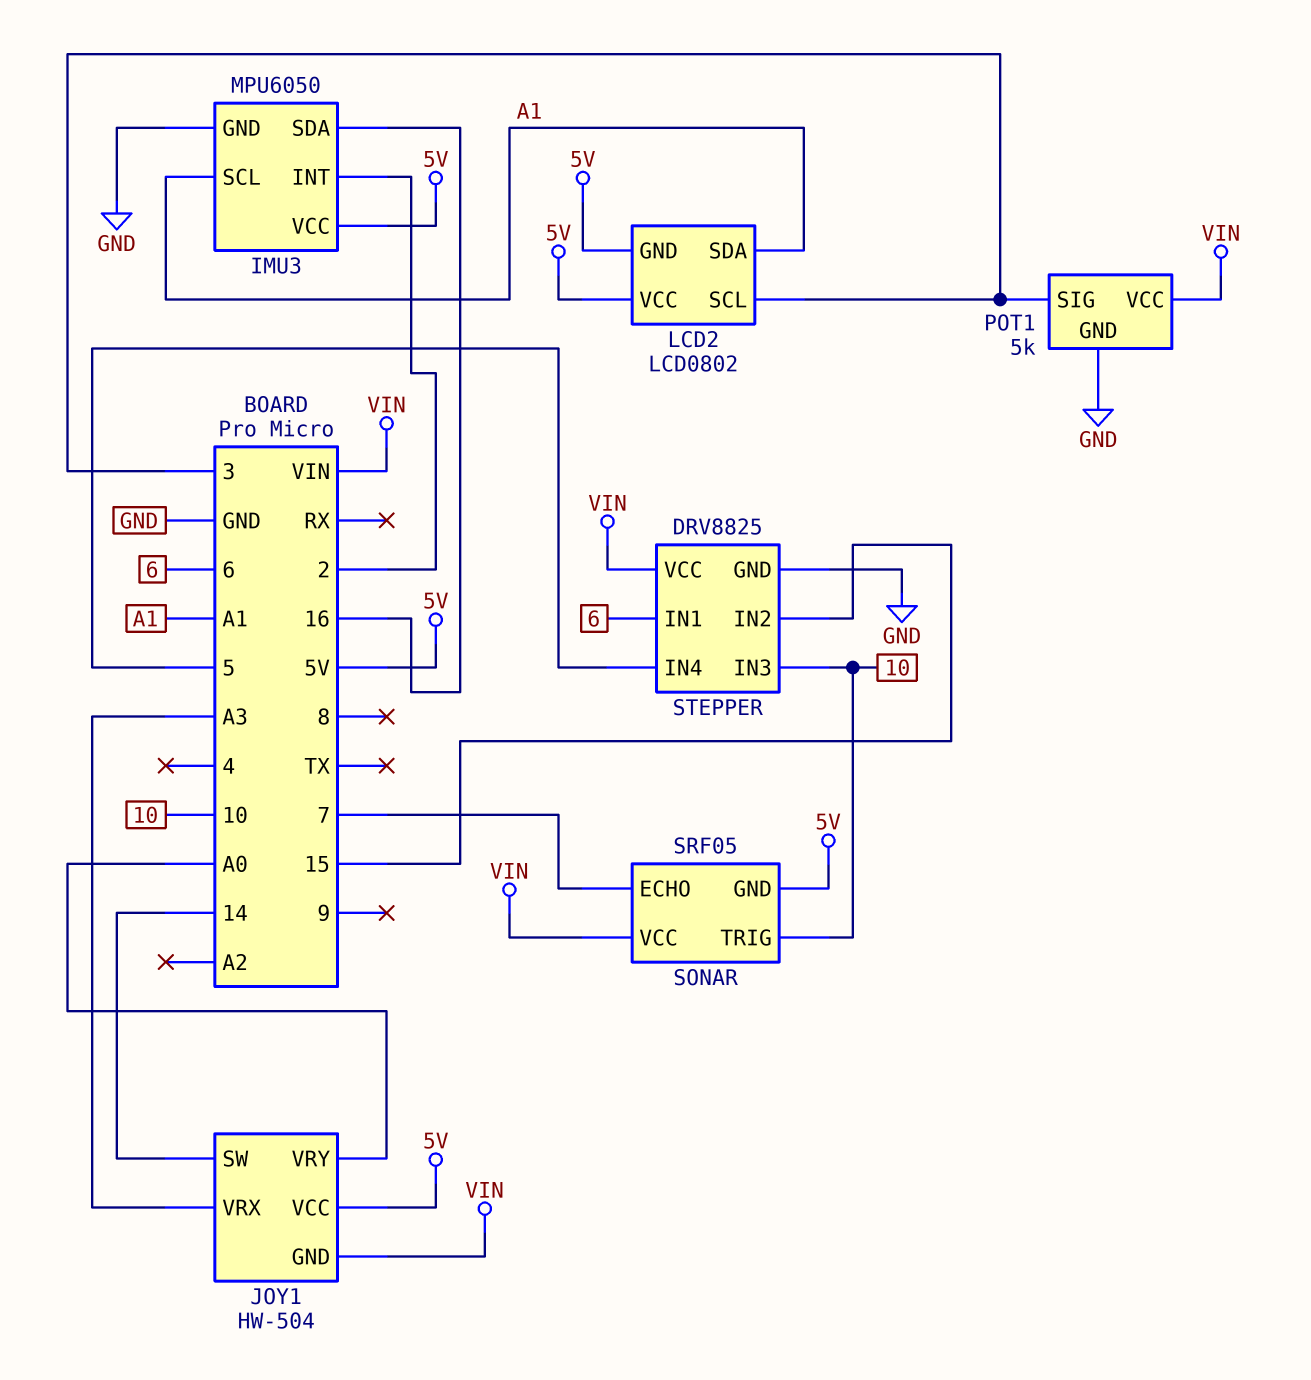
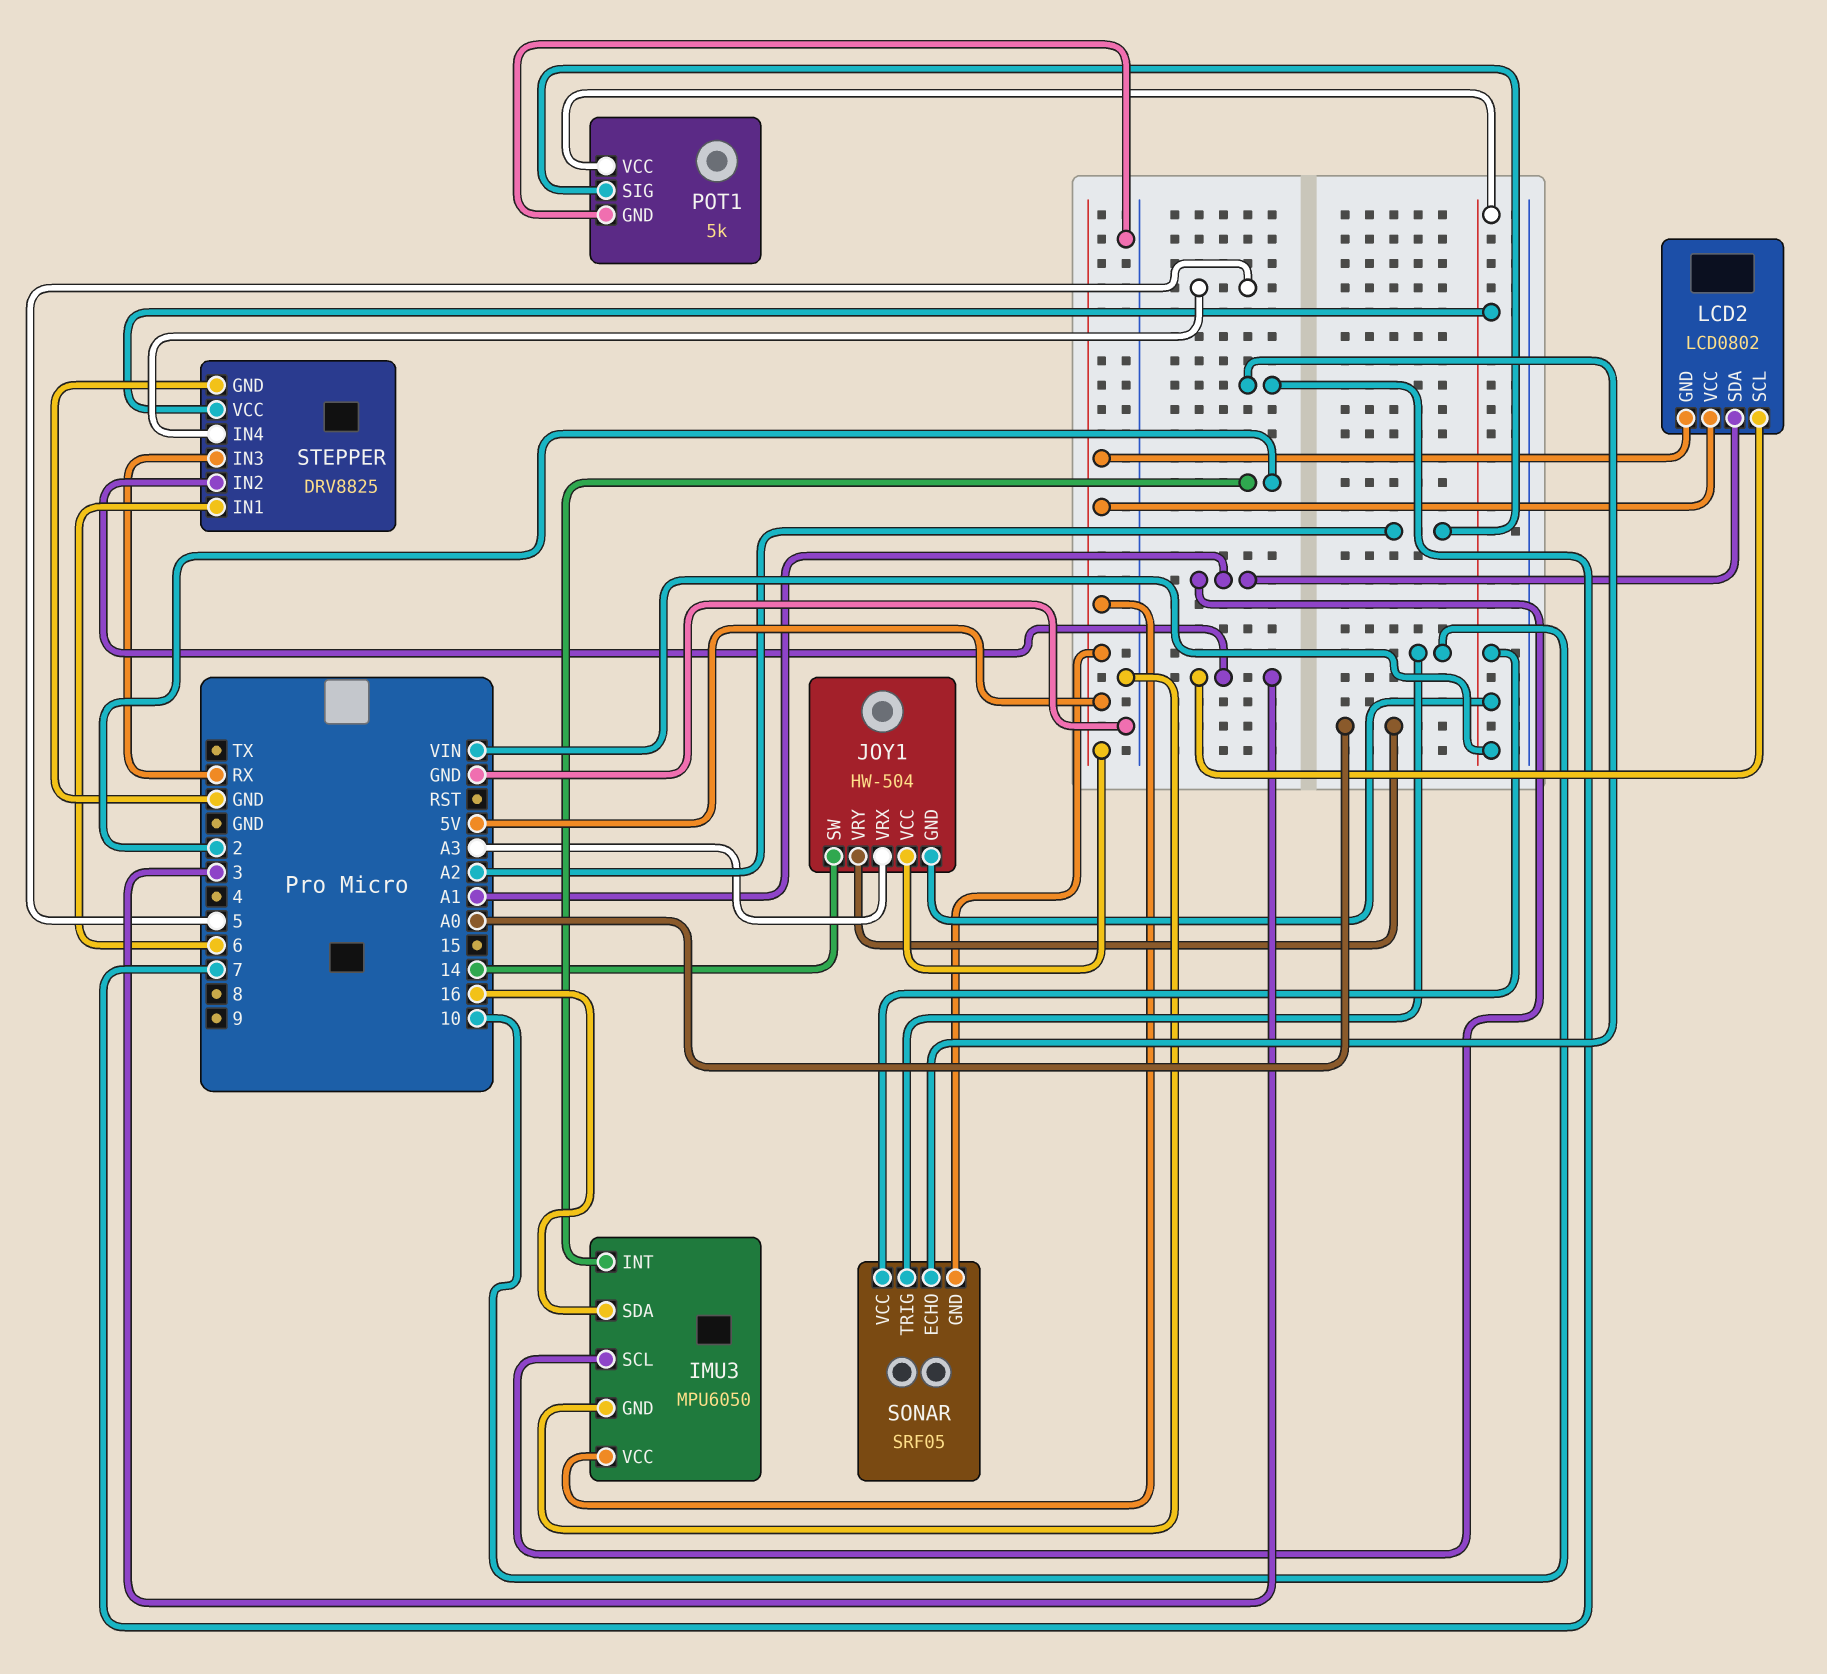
POT1 pin SIG: 3 -> A2
STEPPER pin IN2: 15 -> 3
STEPPER pin IN3: 10 -> RX

